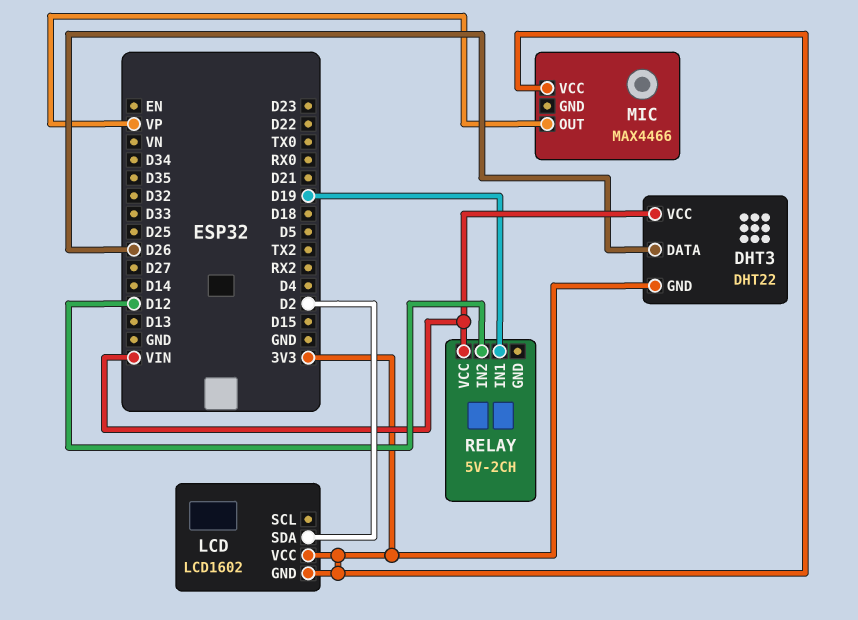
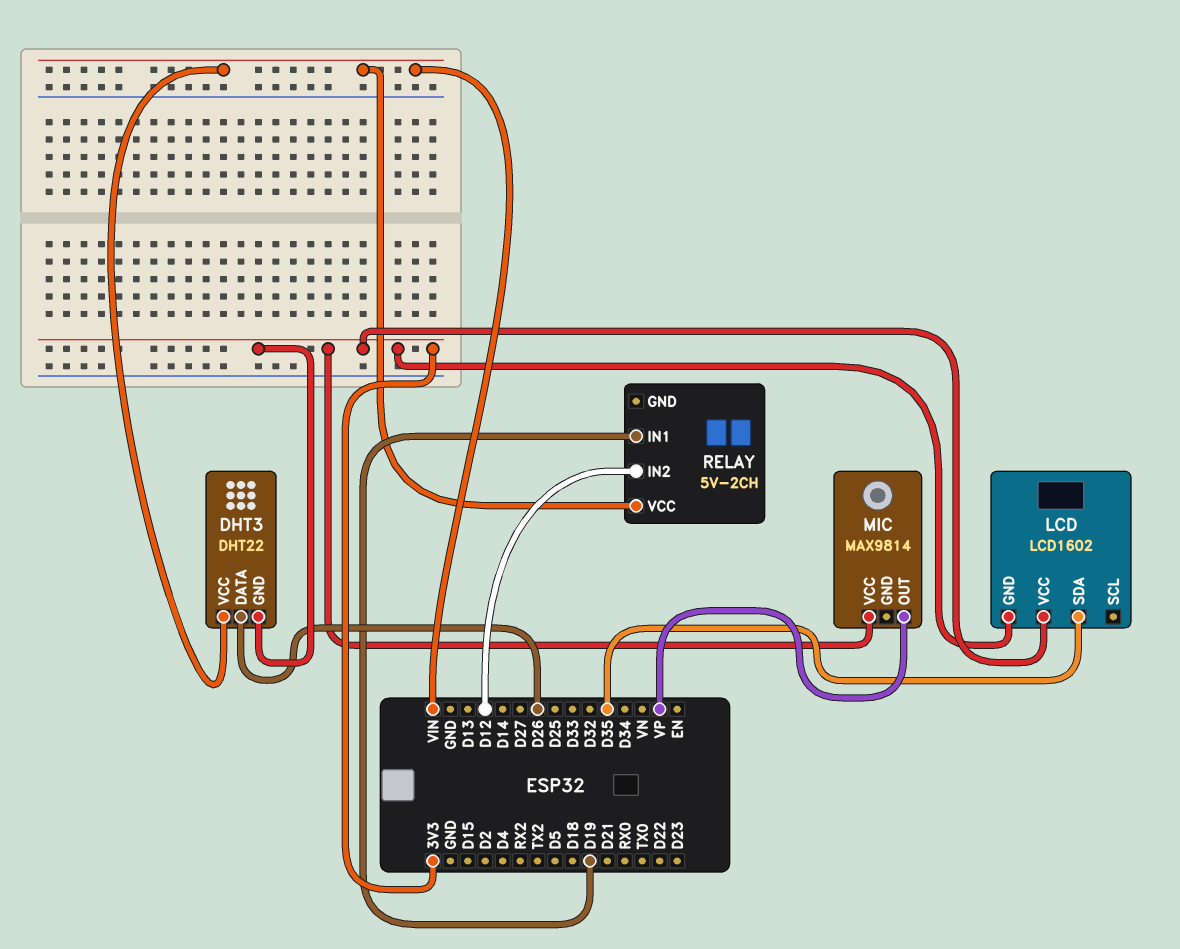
LCD pin SDA: D2 -> D35
MIC: MAX4466 -> MAX9814

